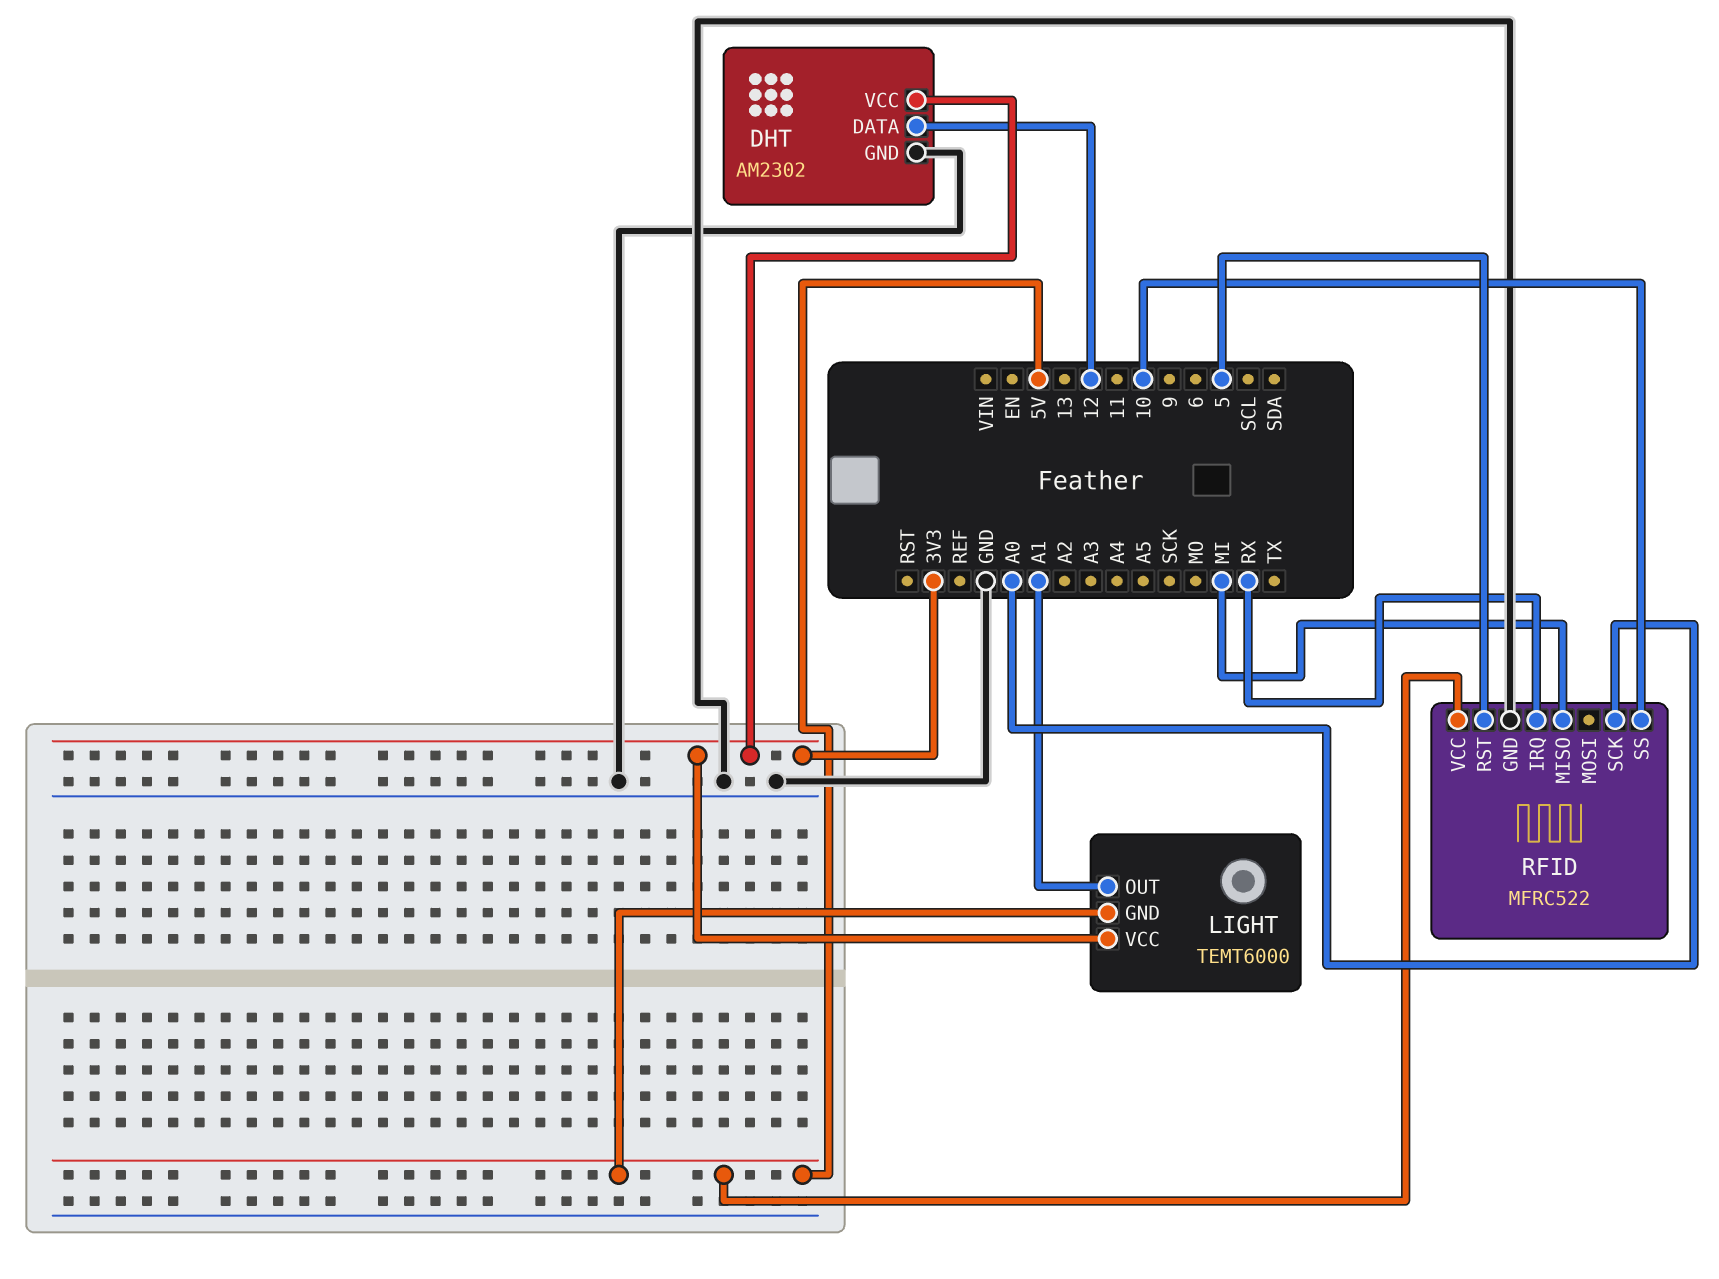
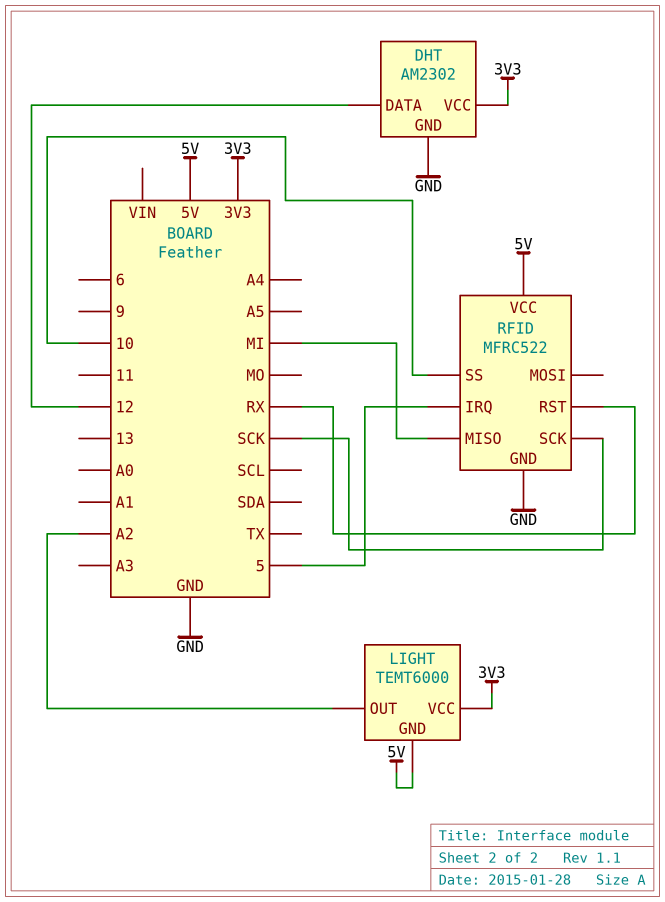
LIGHT pin OUT: A1 -> A2
RFID pin IRQ: RX -> 5
RFID pin RST: 5 -> RX
RFID pin SCK: A0 -> SCK

